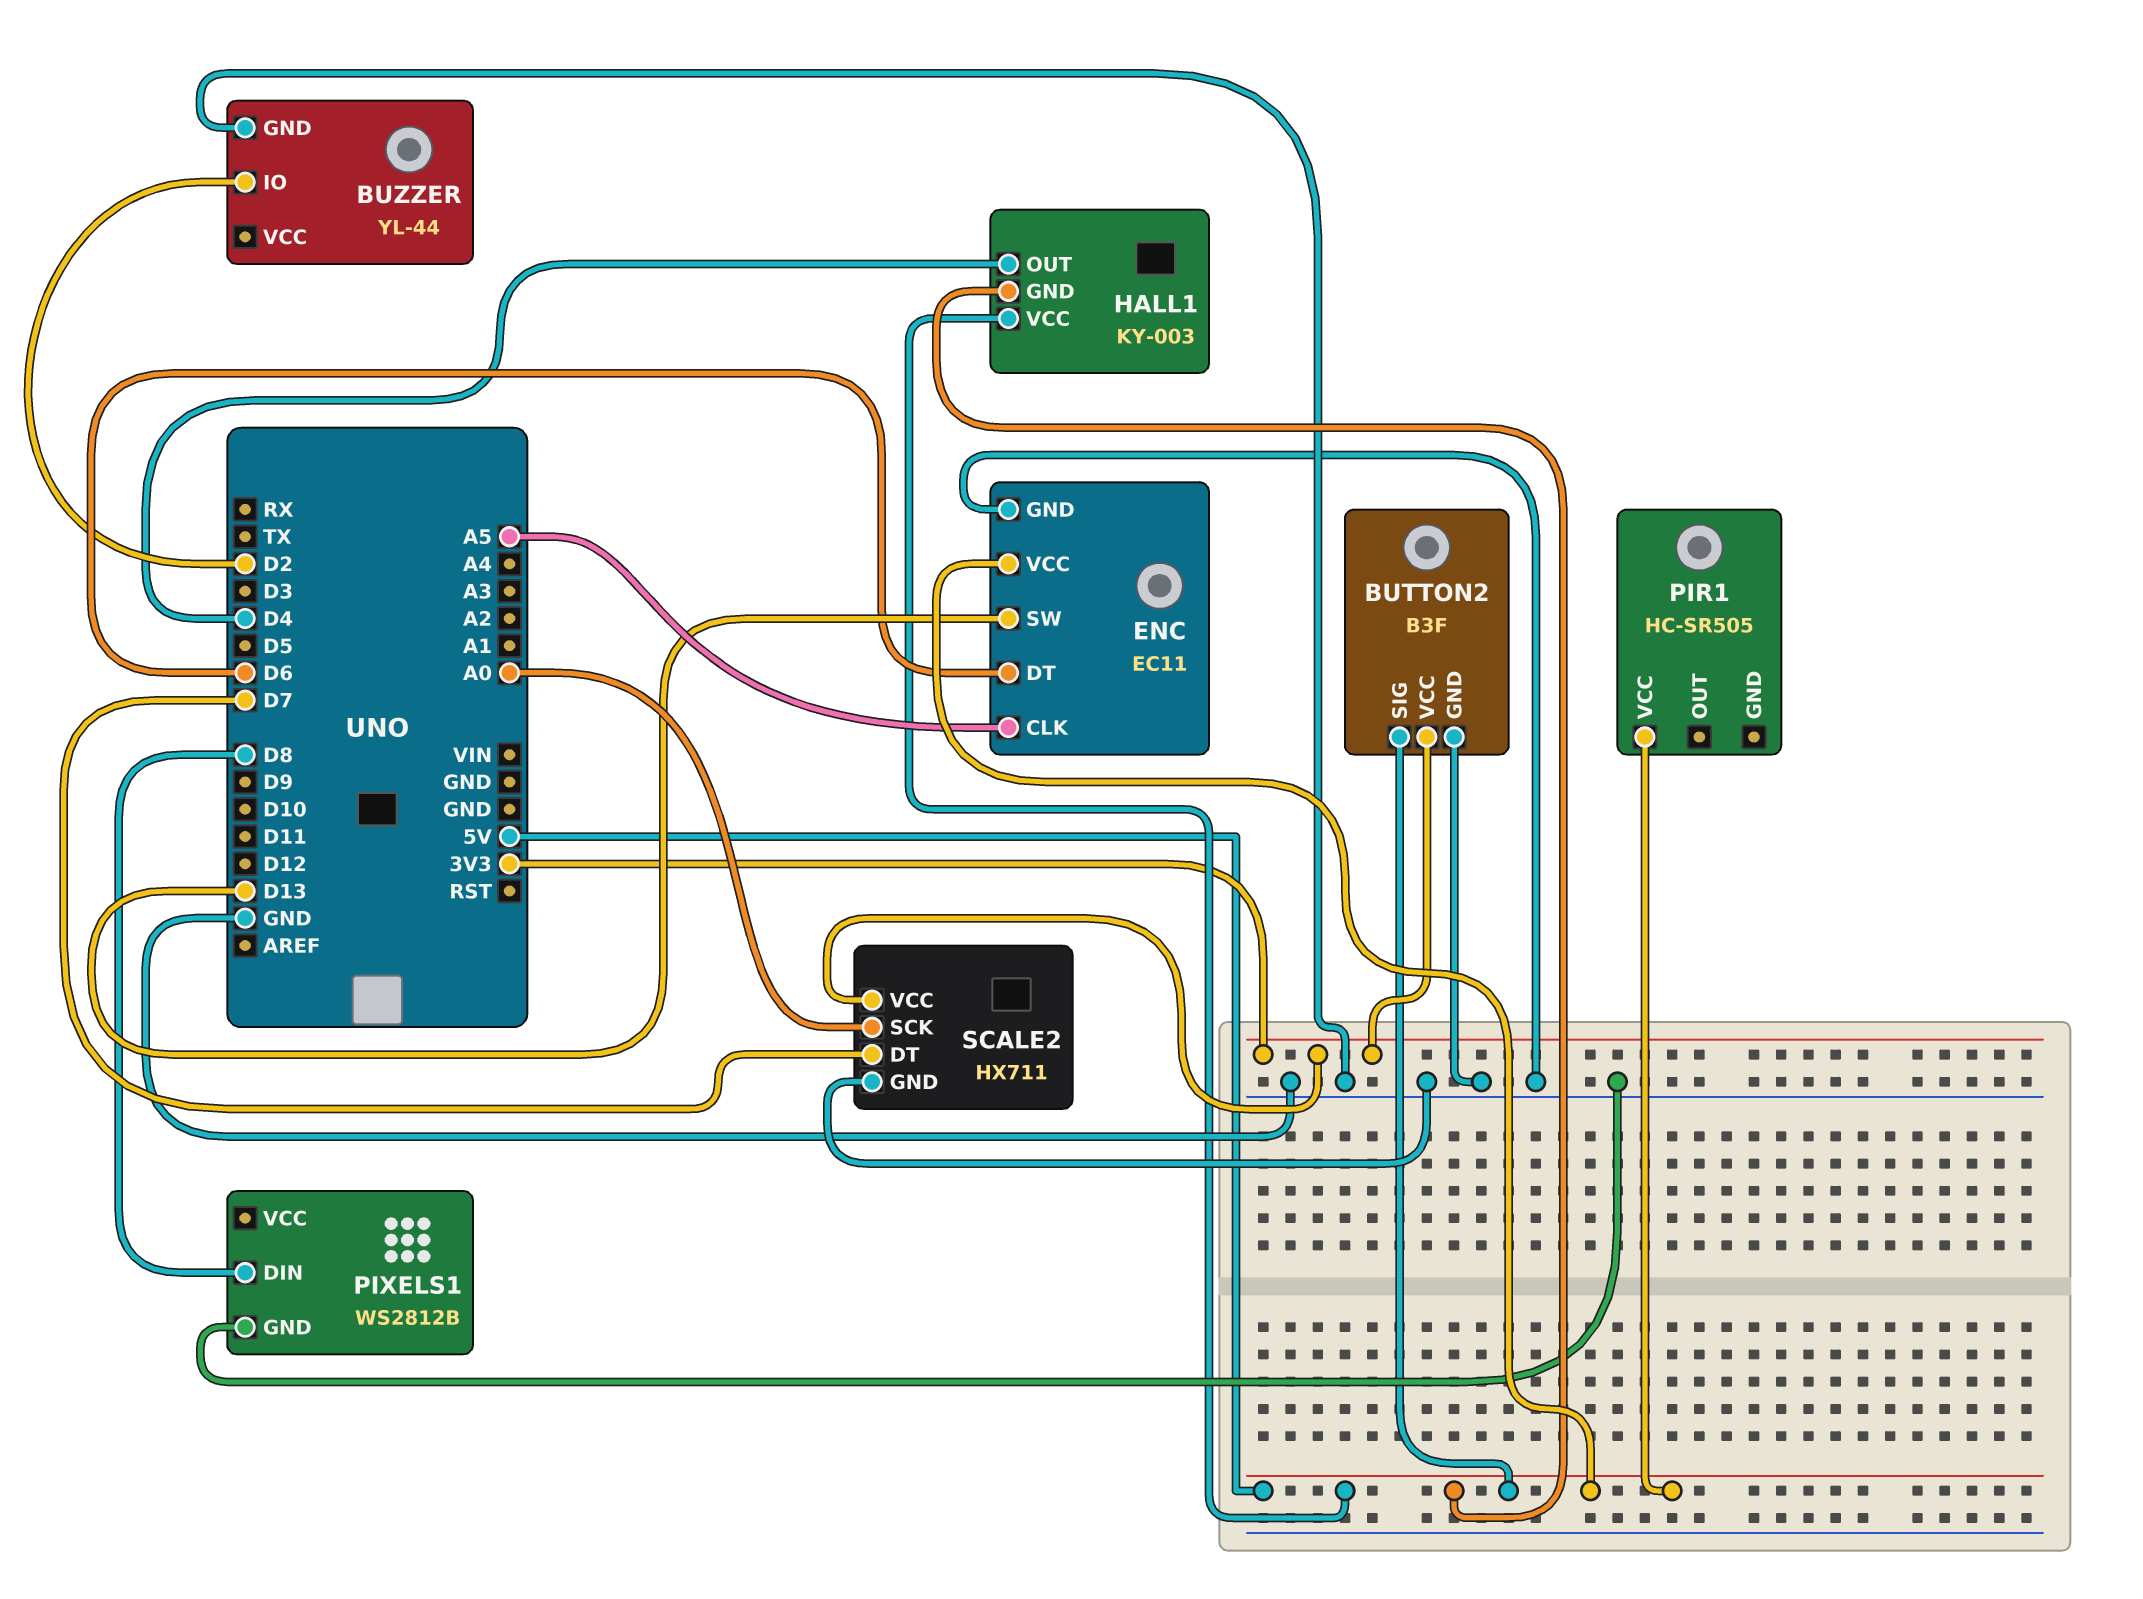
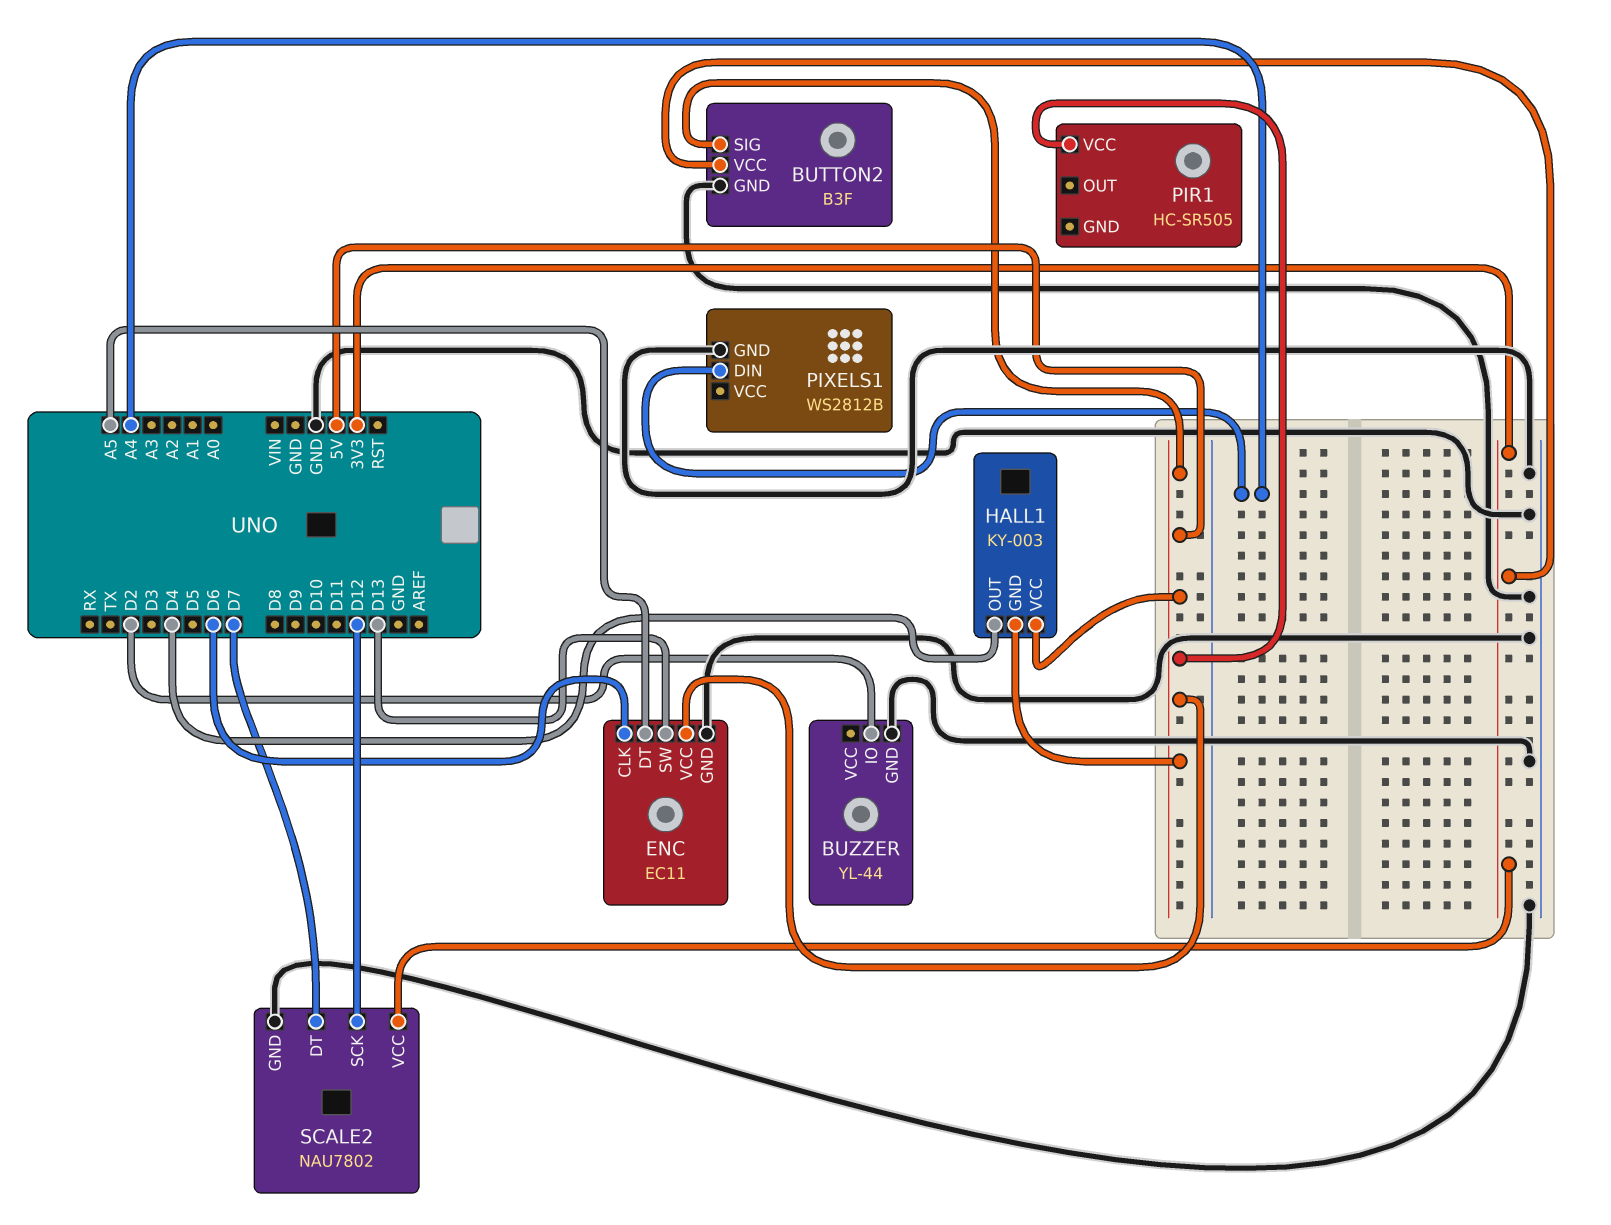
ENC pin CLK: A5 -> D6
ENC pin DT: D6 -> A5
PIXELS1 pin DIN: D8 -> A4
SCALE2: HX711 -> NAU7802
SCALE2 pin SCK: A0 -> D12

